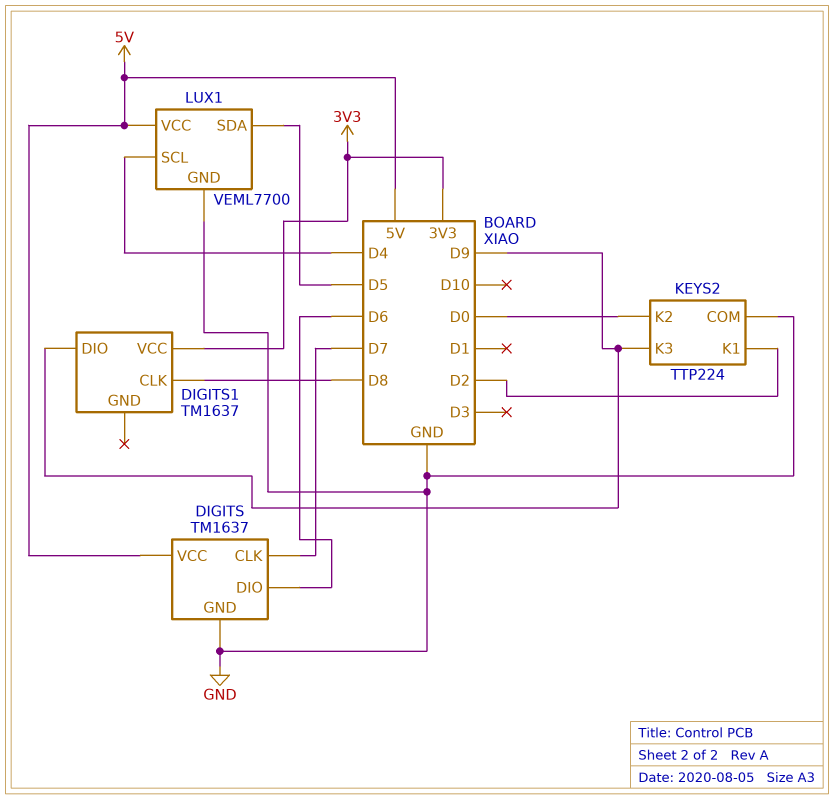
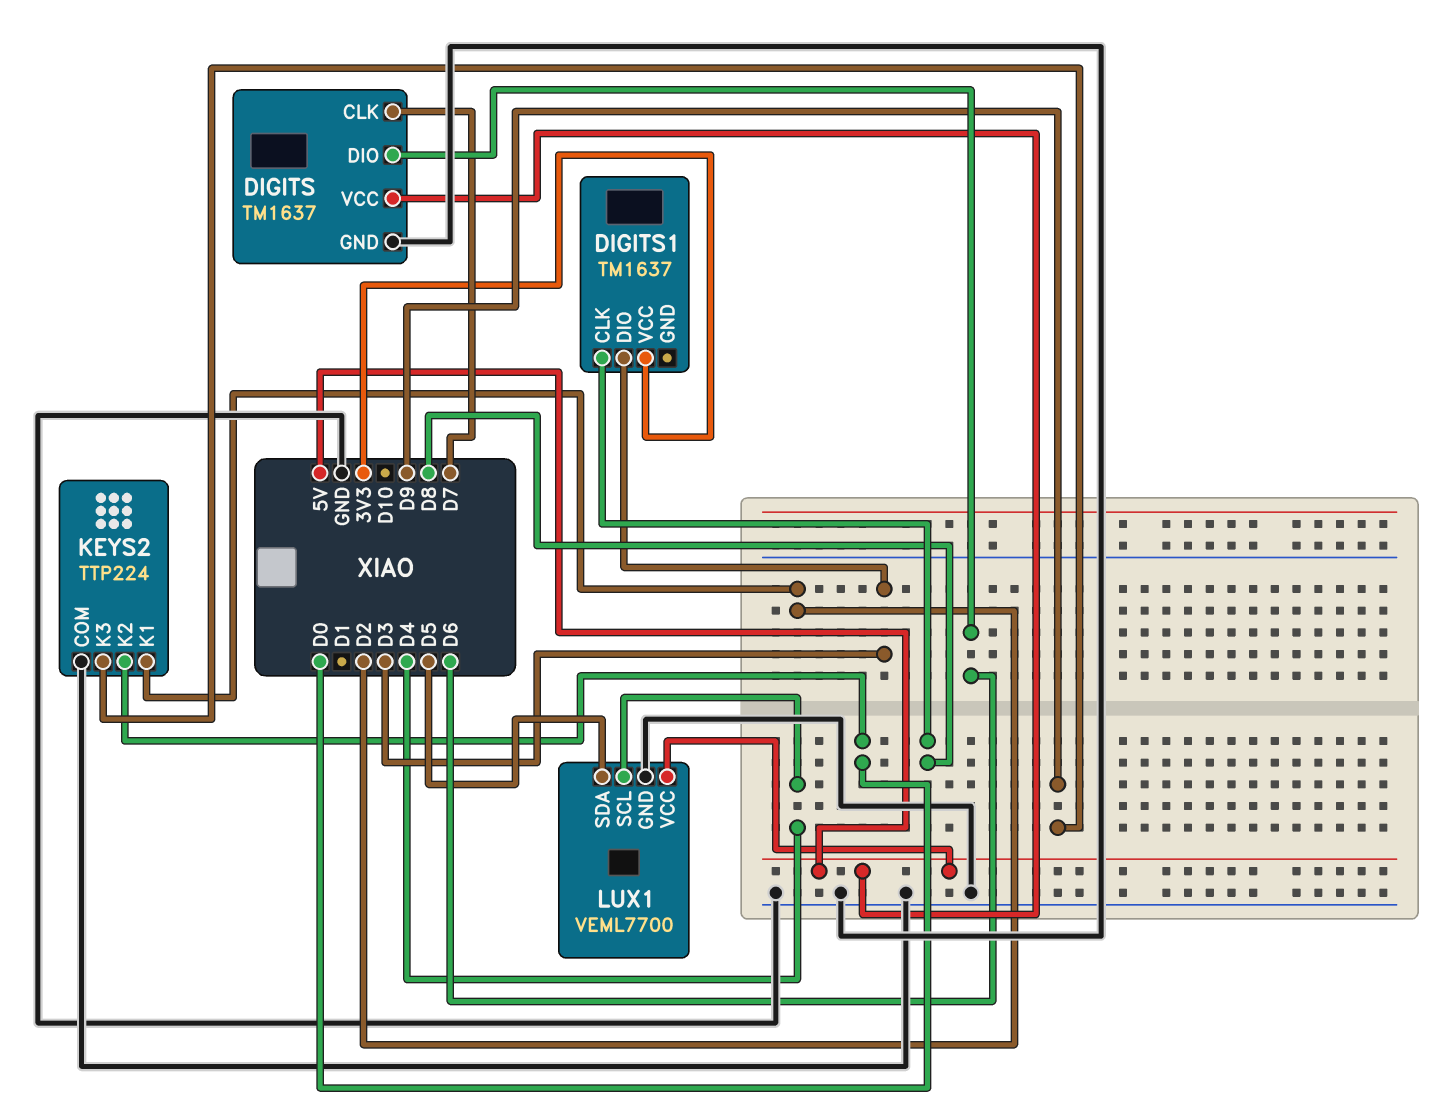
DIGITS1 pin DIO: D9 -> D3

